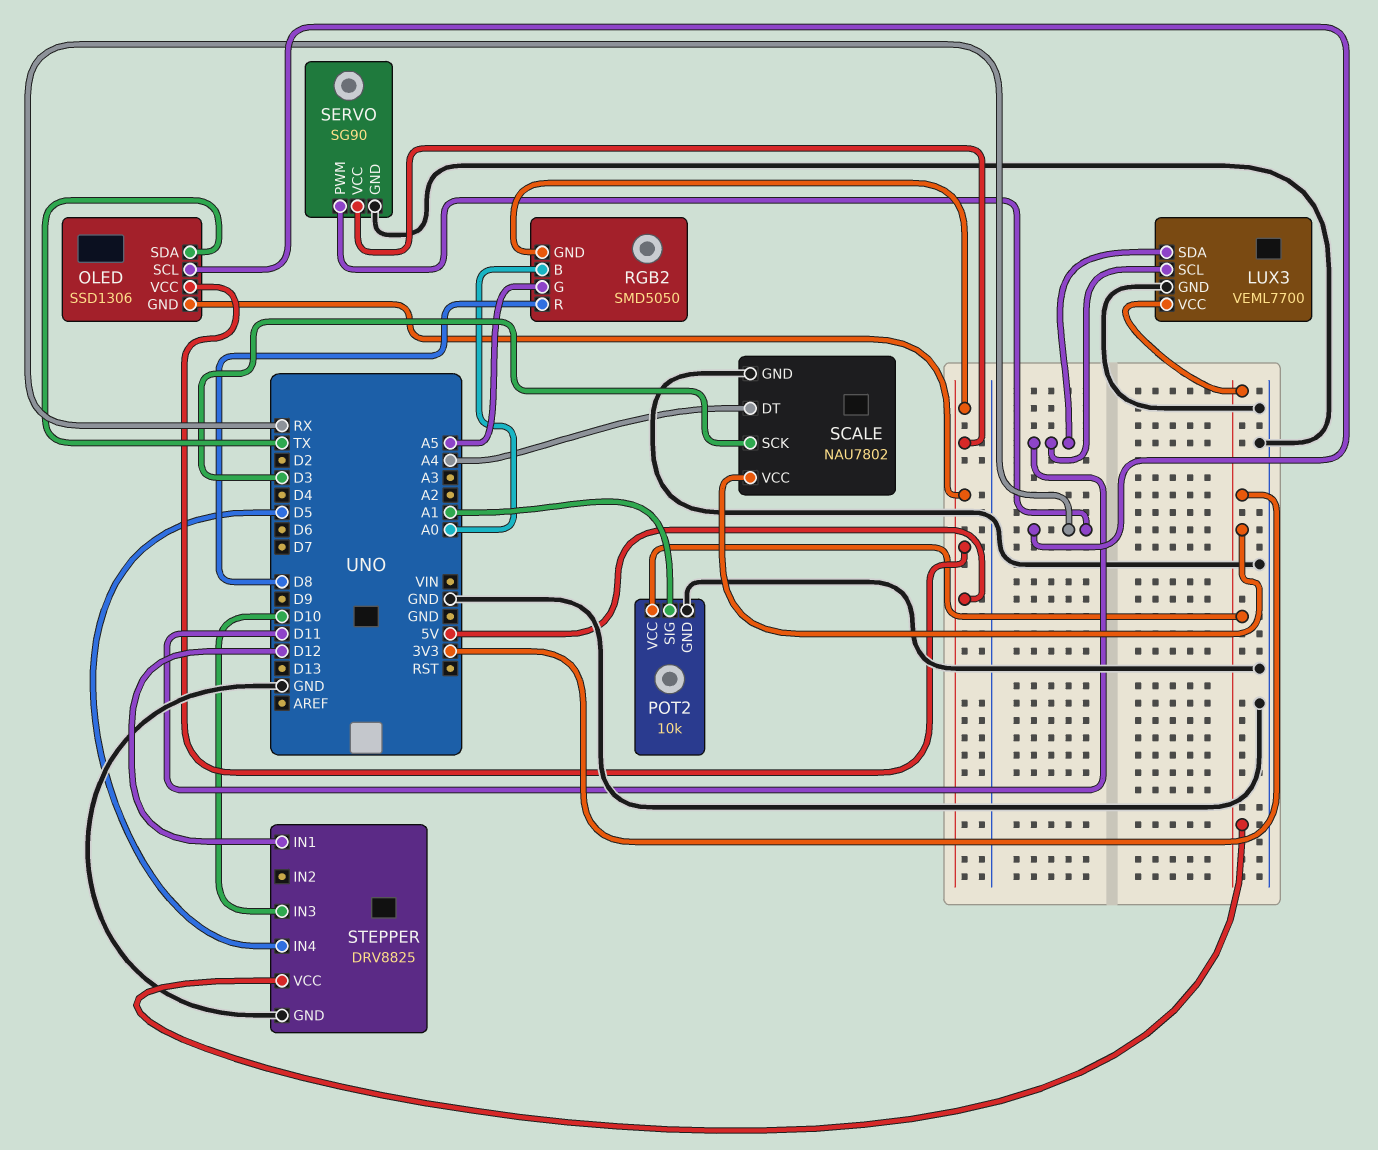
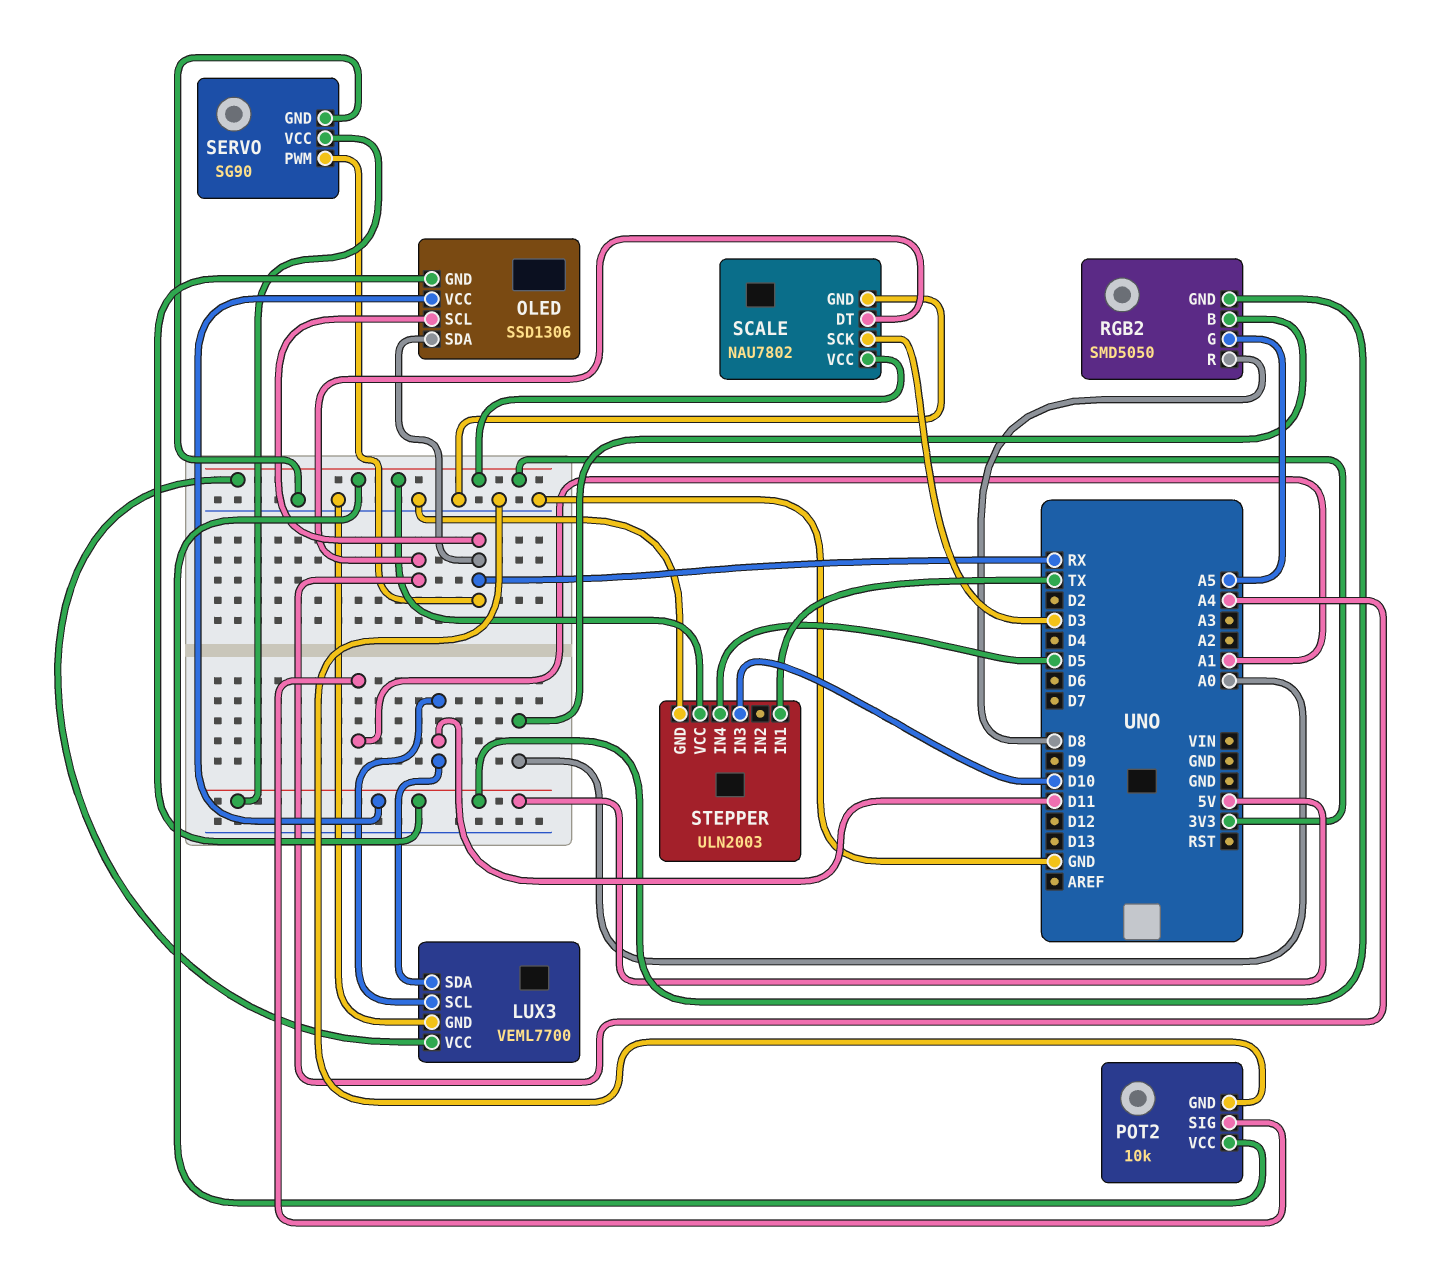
OLED pin SDA: TX -> RX
STEPPER: DRV8825 -> ULN2003
STEPPER pin IN1: D12 -> TX

